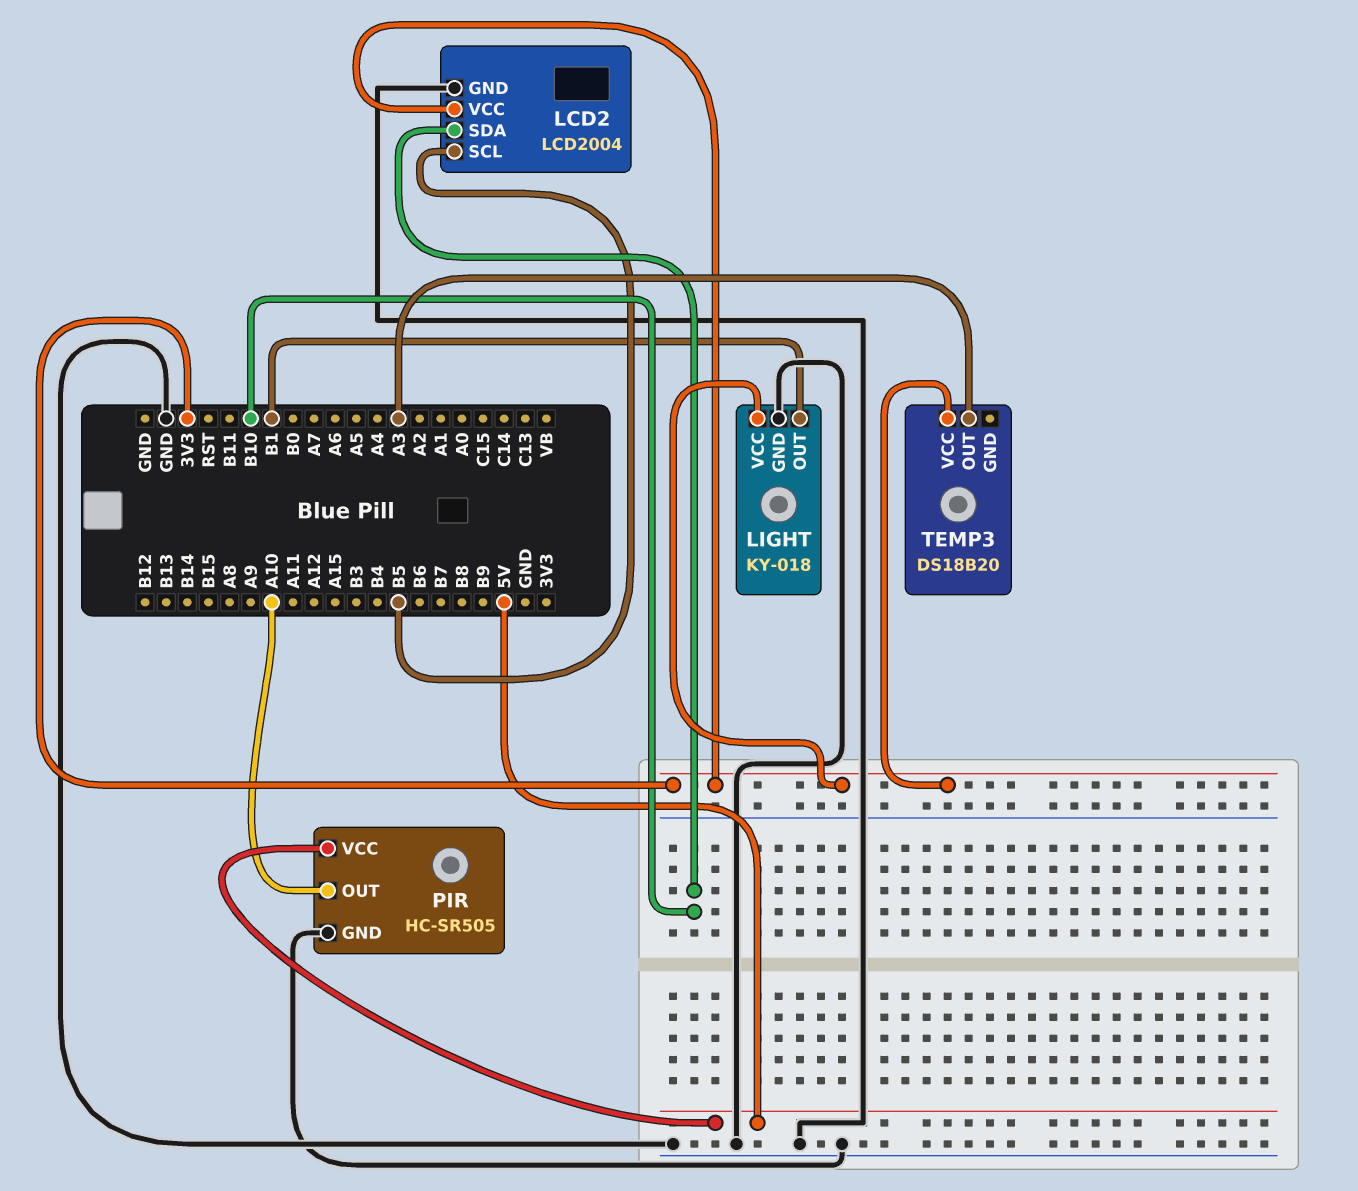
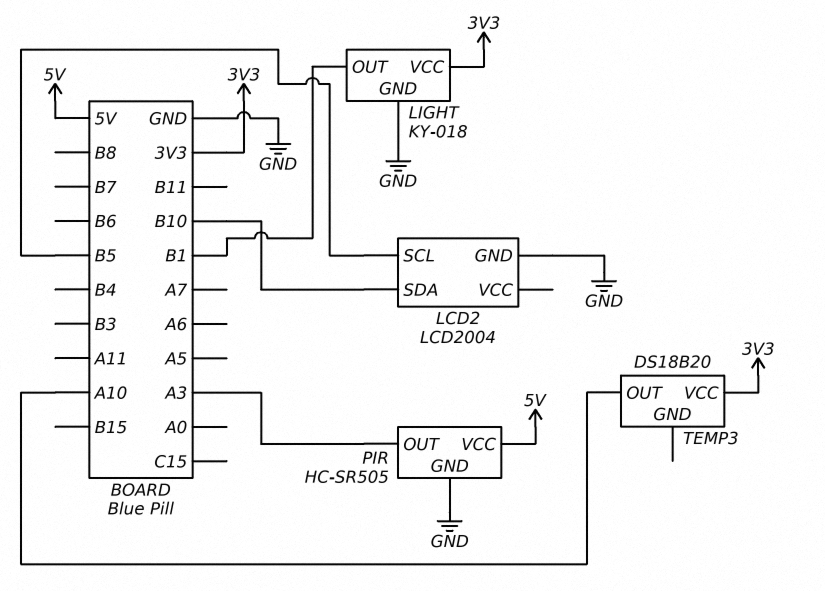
LCD2 pin VCC: 3V3 -> none
PIR pin OUT: A10 -> A3
TEMP3 pin OUT: A3 -> A10

